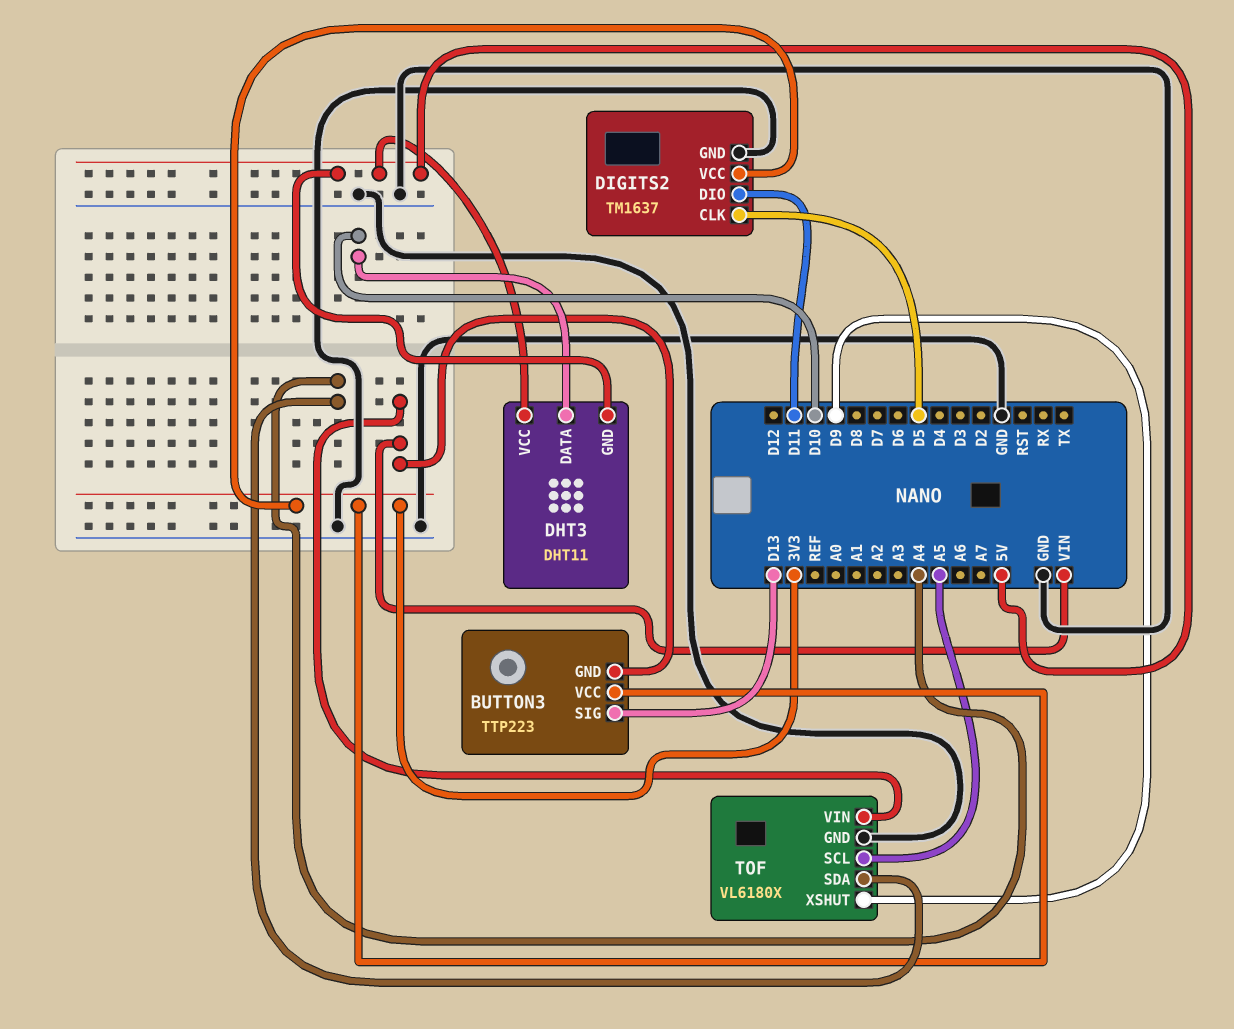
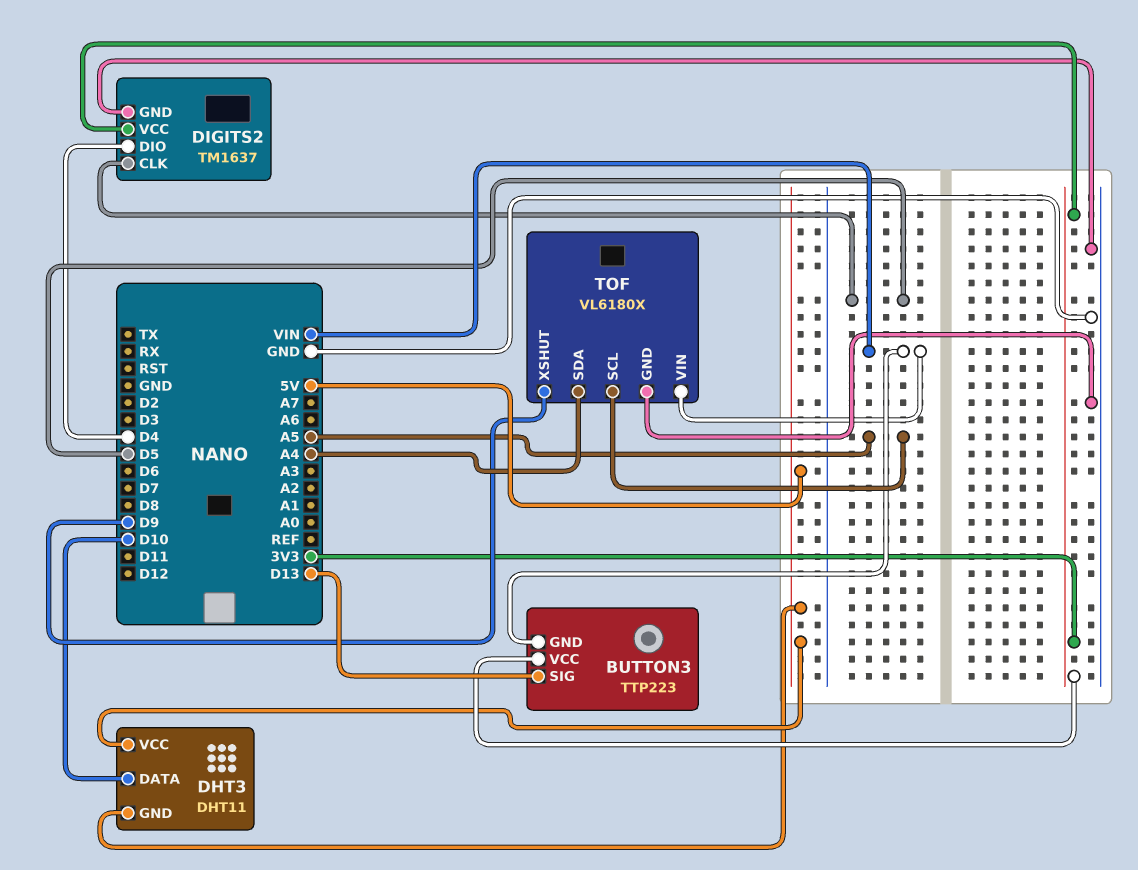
DIGITS2 pin DIO: D11 -> D4

